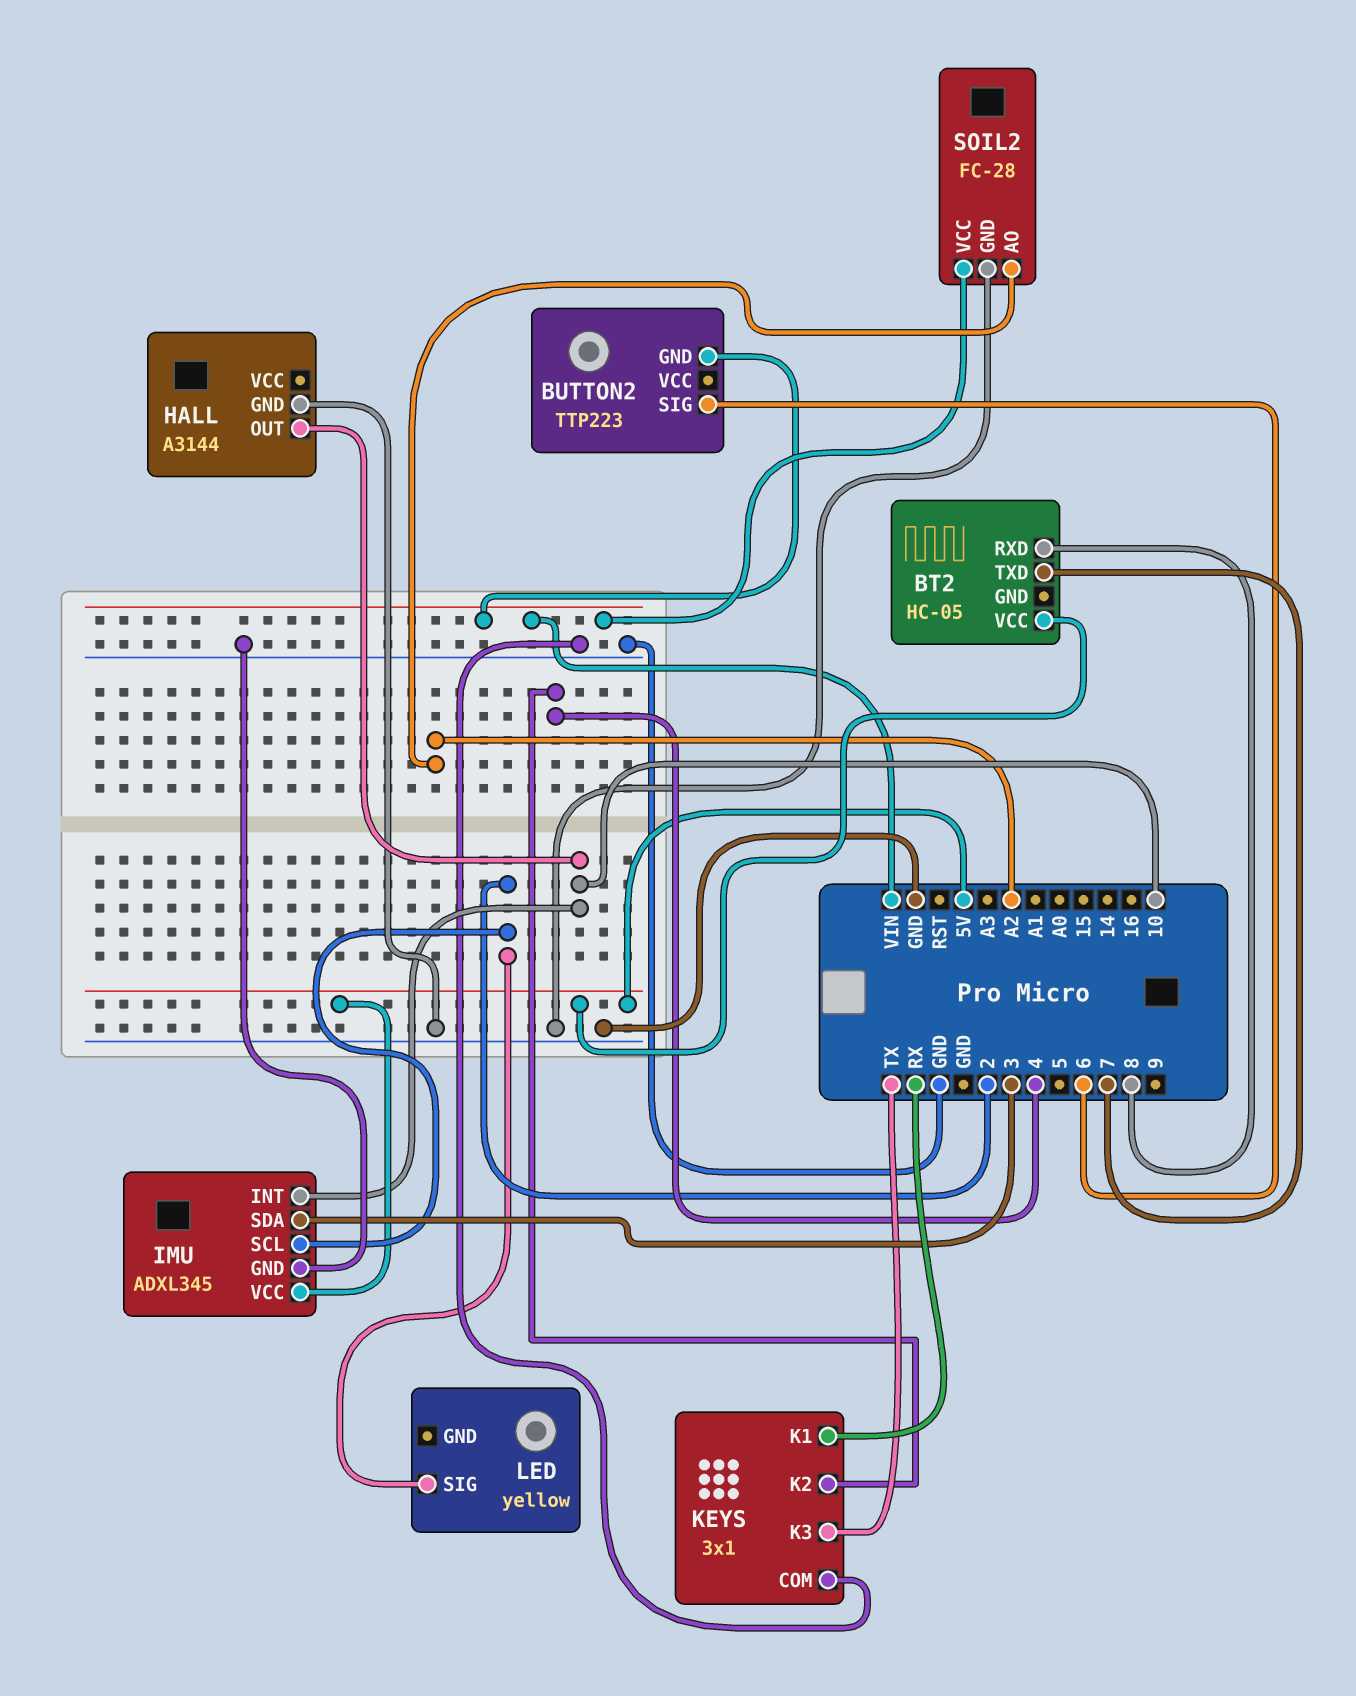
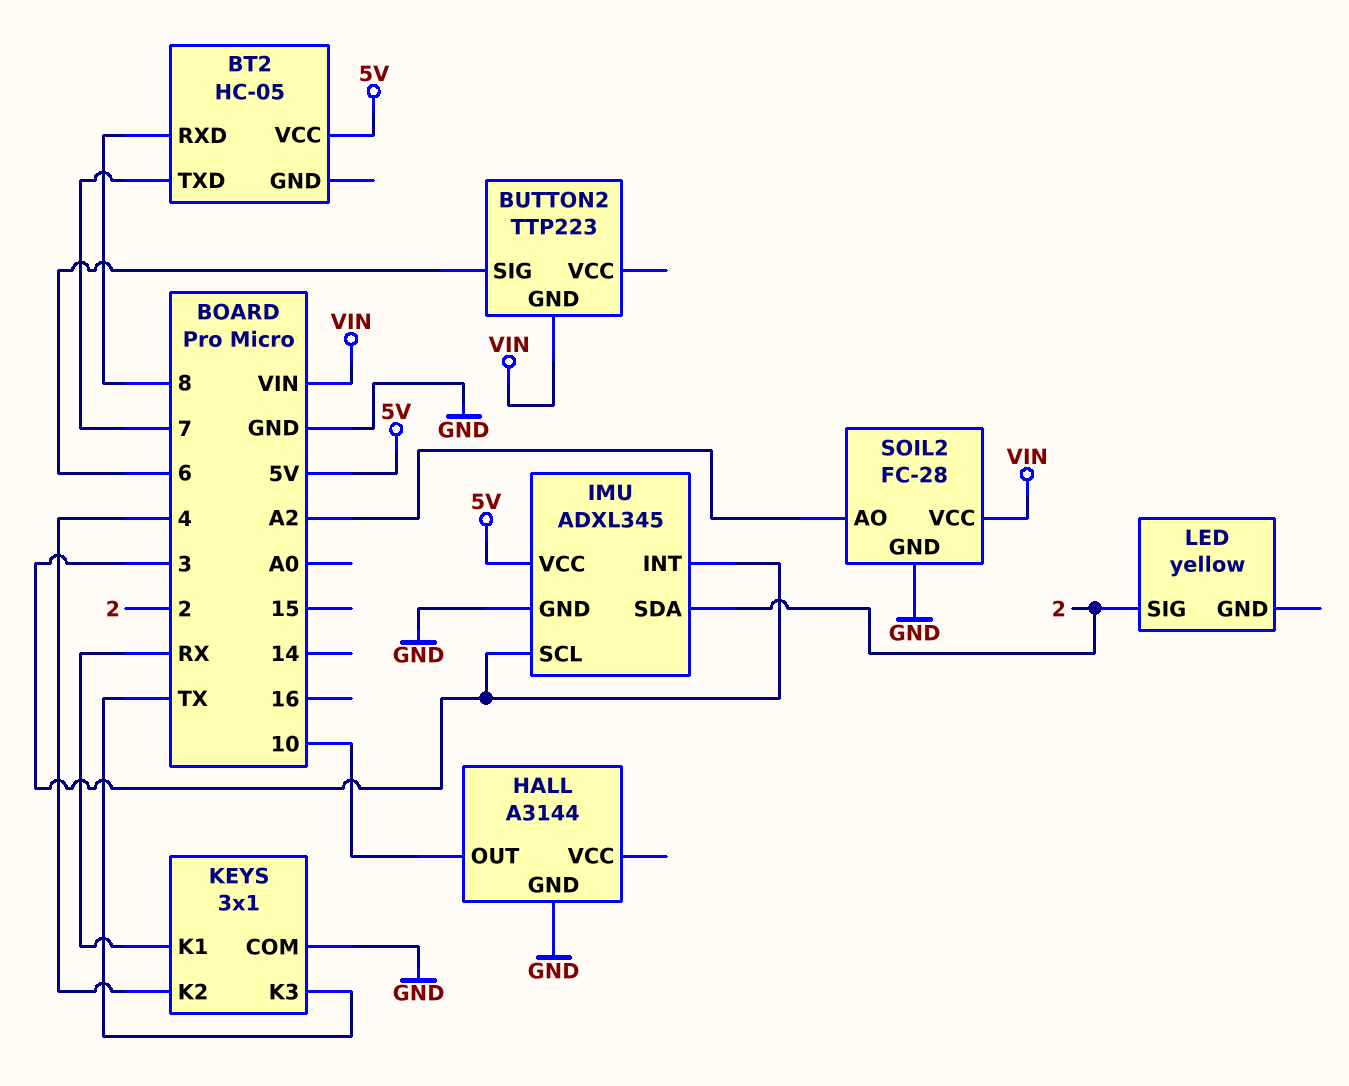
IMU pin INT: 10 -> 3
IMU pin SCL: 2 -> 3
IMU pin SDA: 3 -> 2

